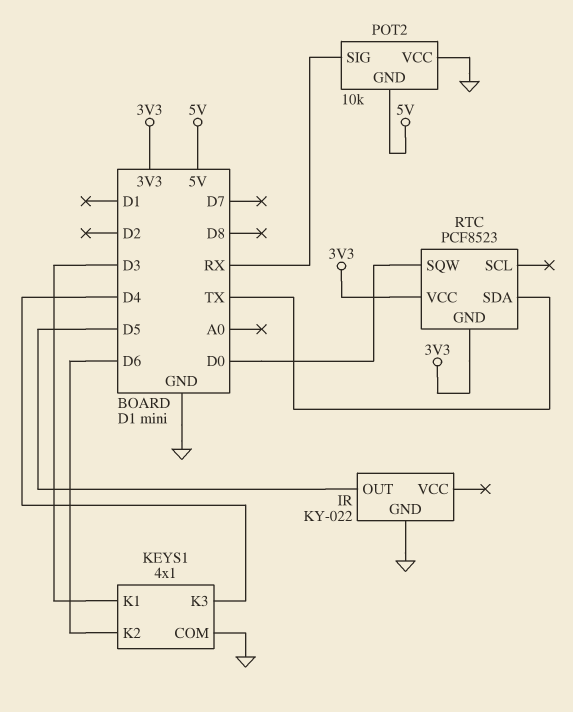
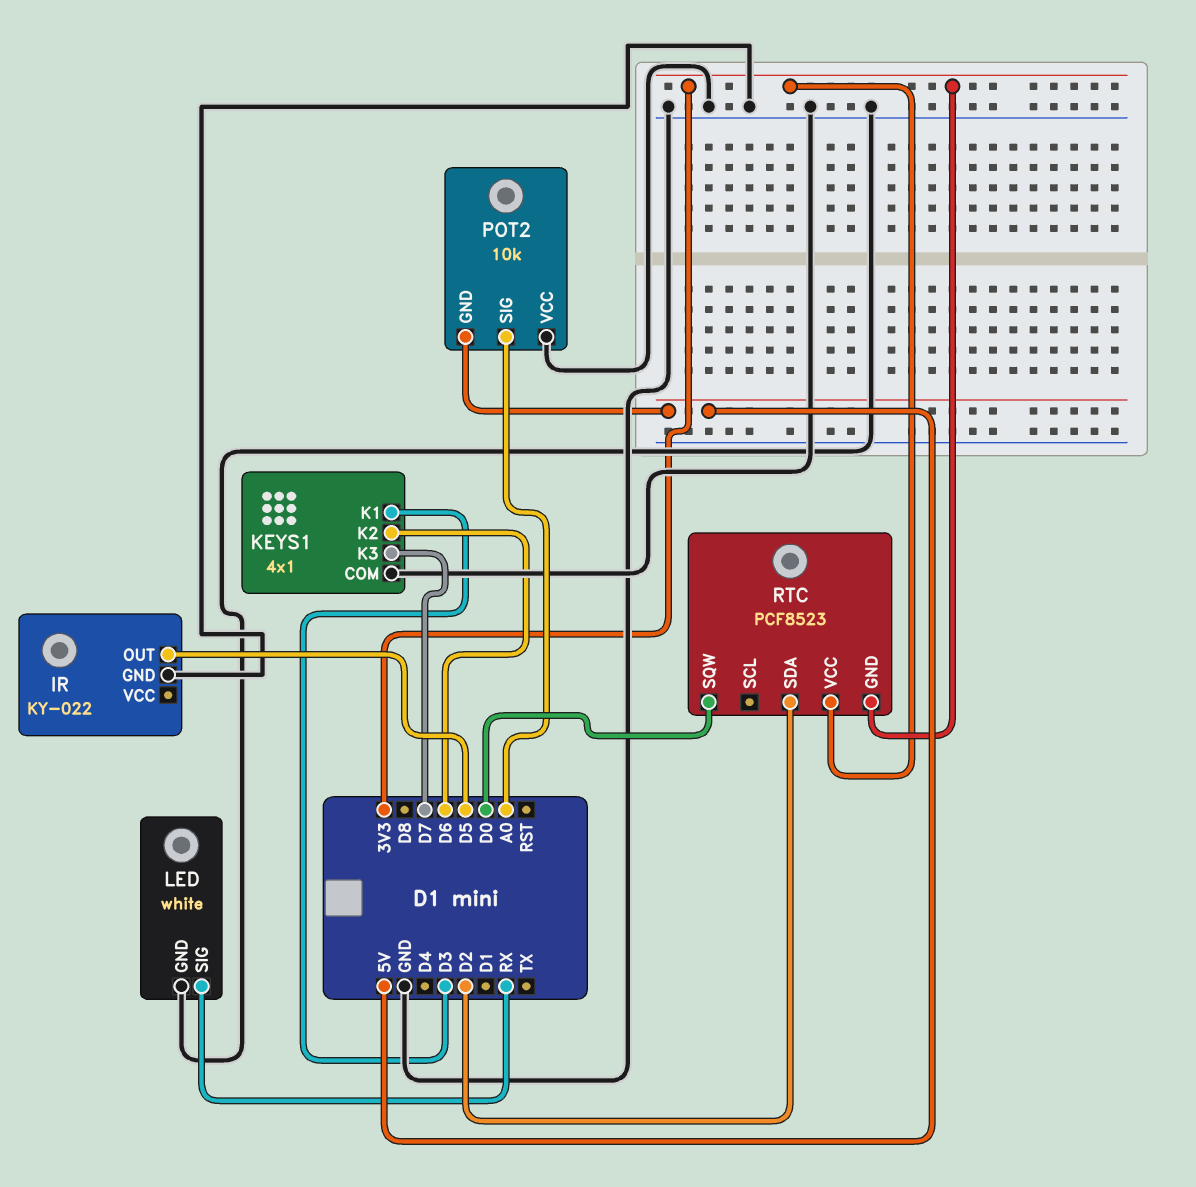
KEYS1 pin K3: D4 -> D7
LED: none -> white
LED pin GND: none -> GND
LED pin SIG: none -> RX
POT2 pin SIG: RX -> A0
RTC pin SDA: TX -> D2

